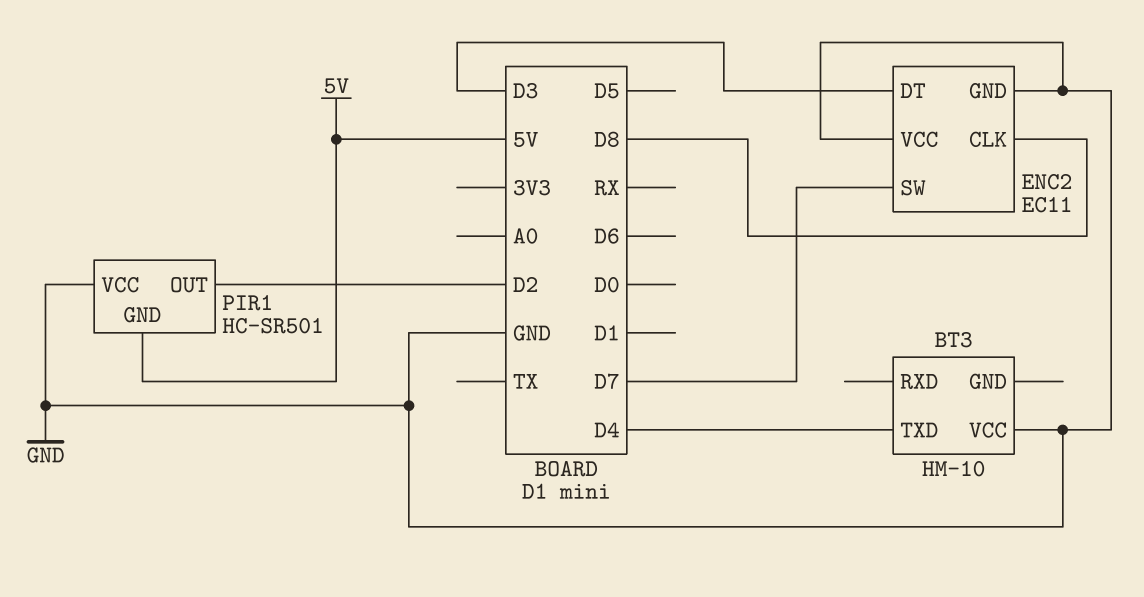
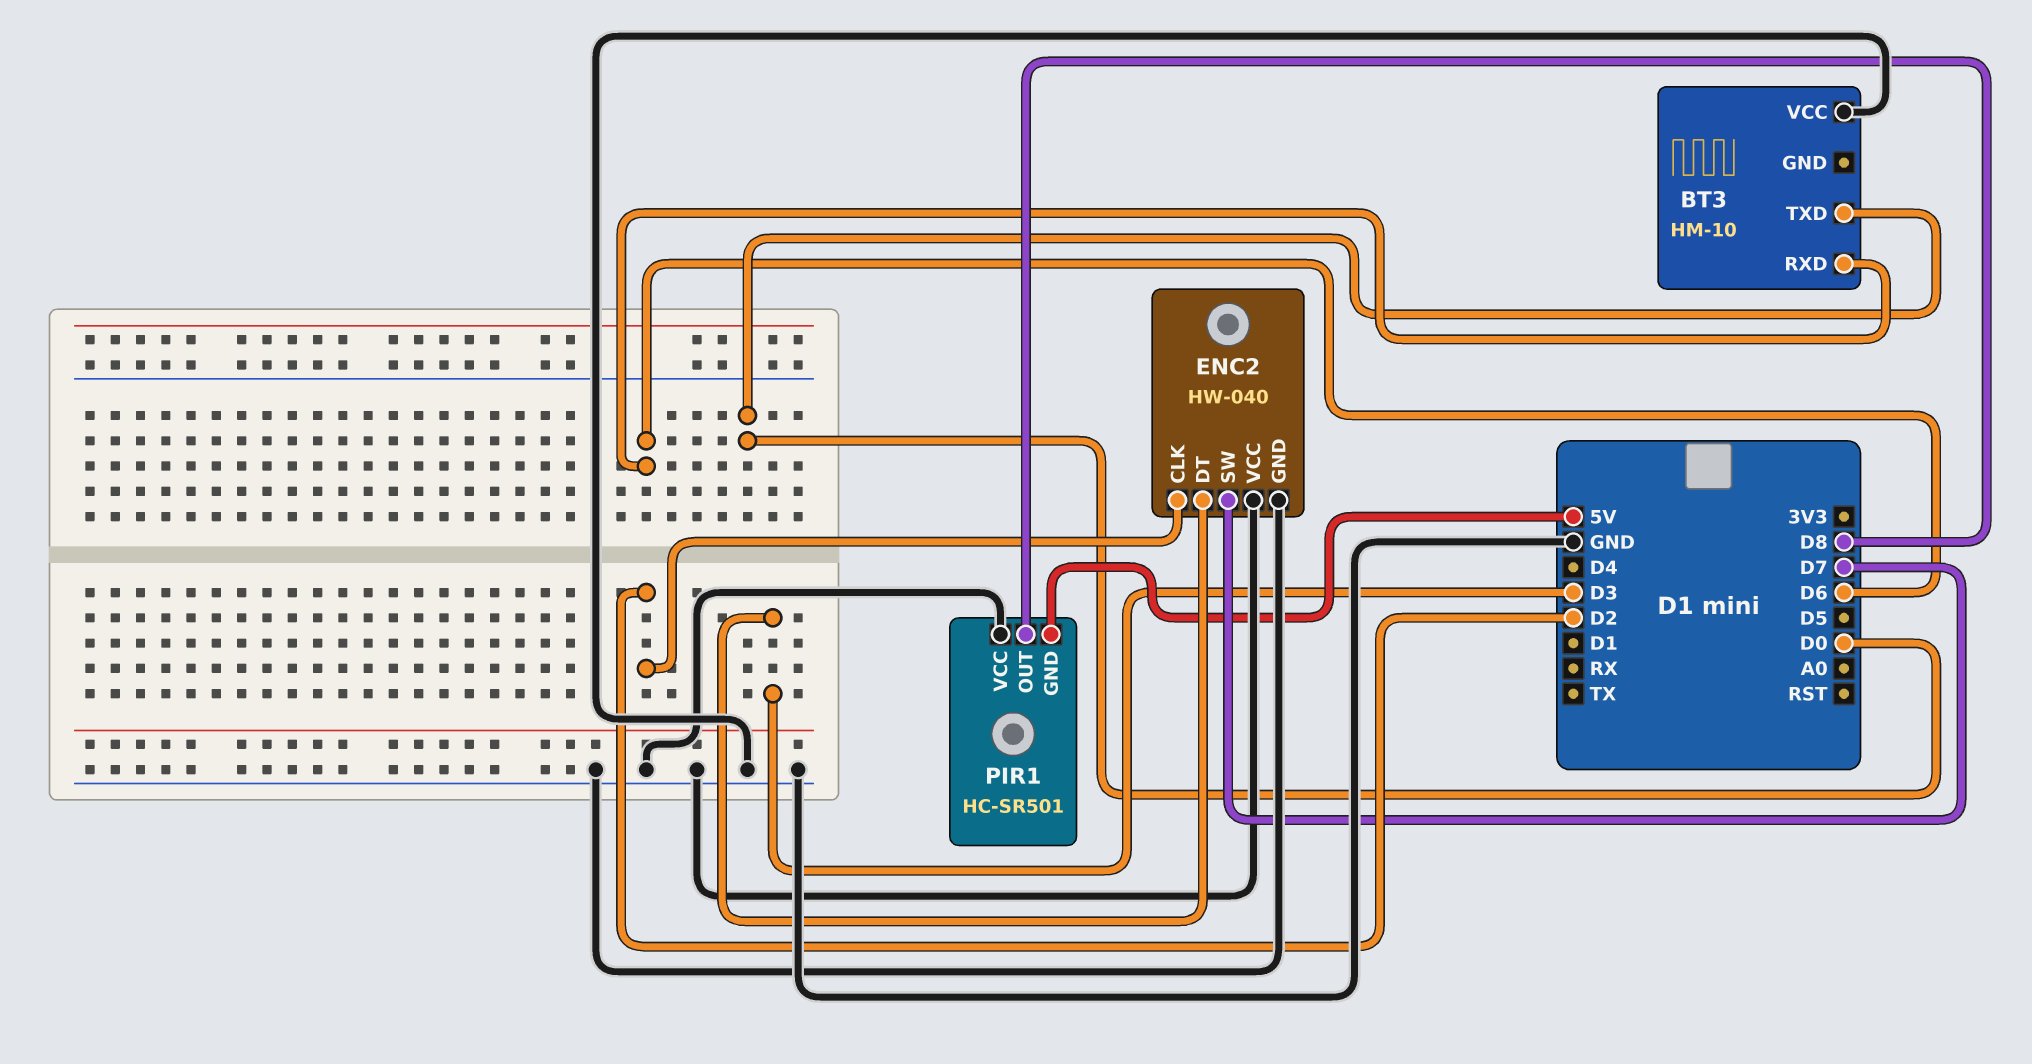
BT3 pin RXD: none -> D6
BT3 pin TXD: D4 -> D0
ENC2: EC11 -> HW-040
ENC2 pin CLK: D8 -> D2
PIR1 pin OUT: D2 -> D8

